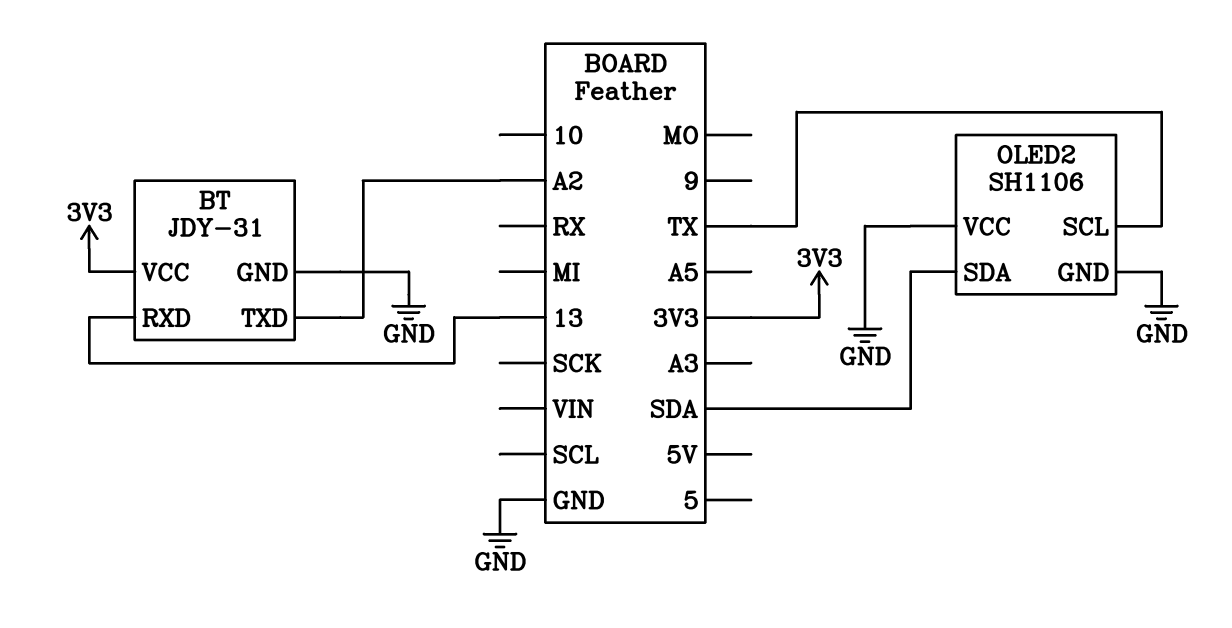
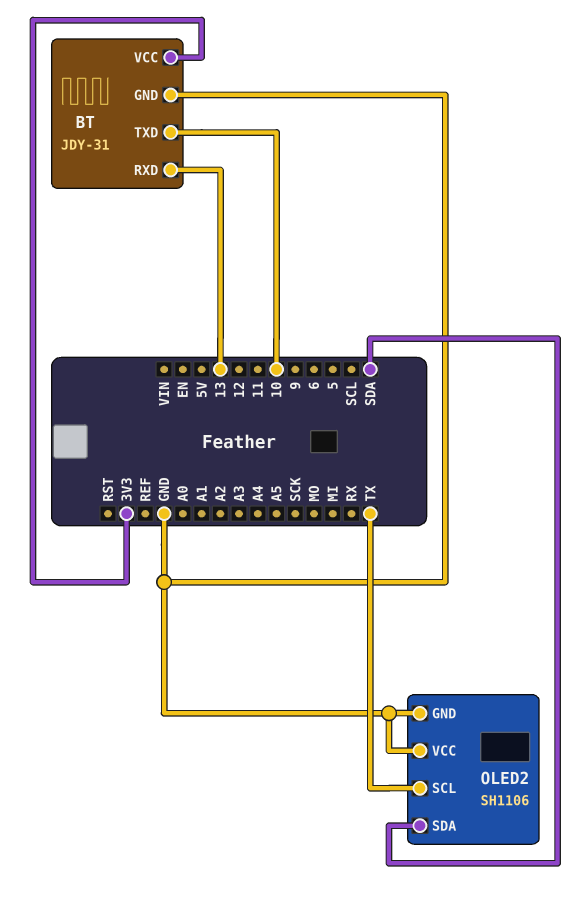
BT pin TXD: A2 -> 10

